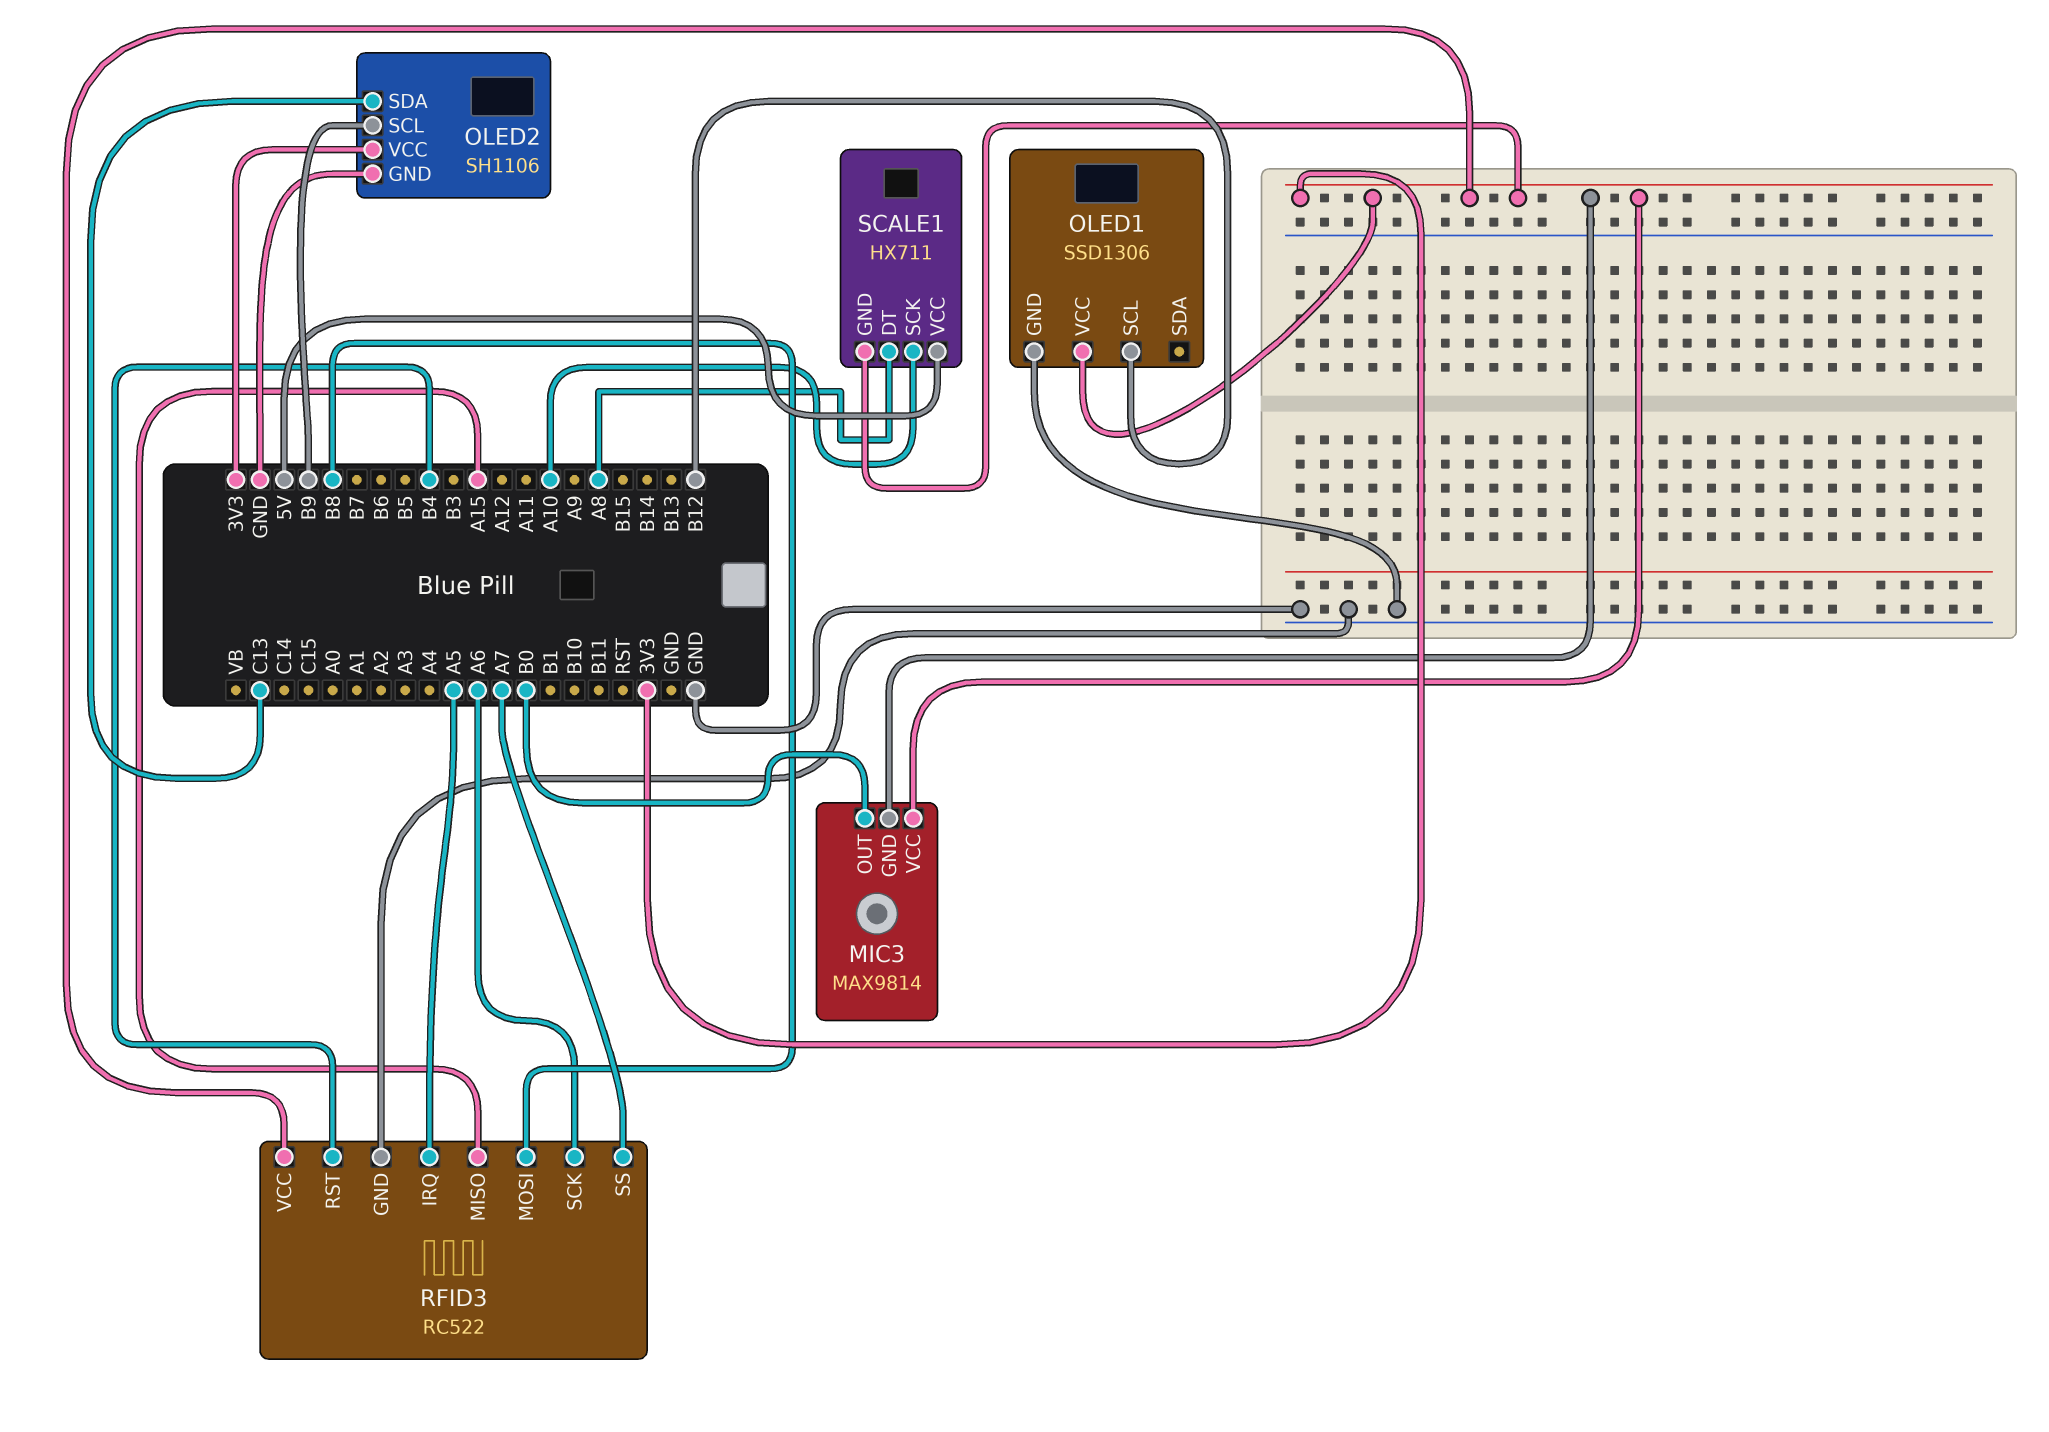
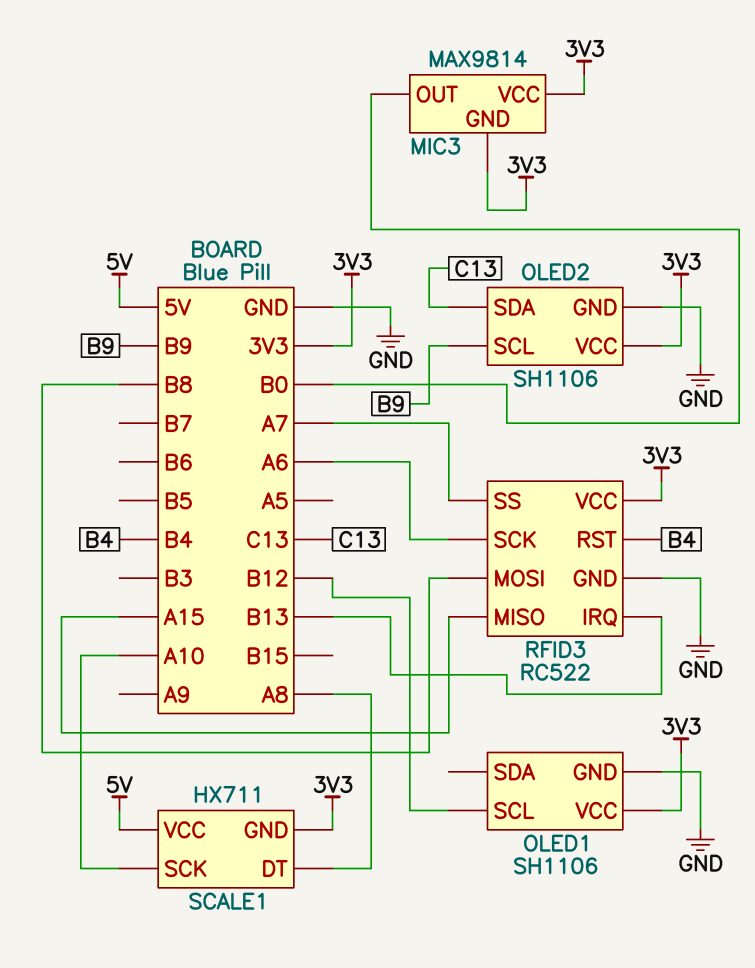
OLED1: SSD1306 -> SH1106
RFID3 pin IRQ: A5 -> B13

